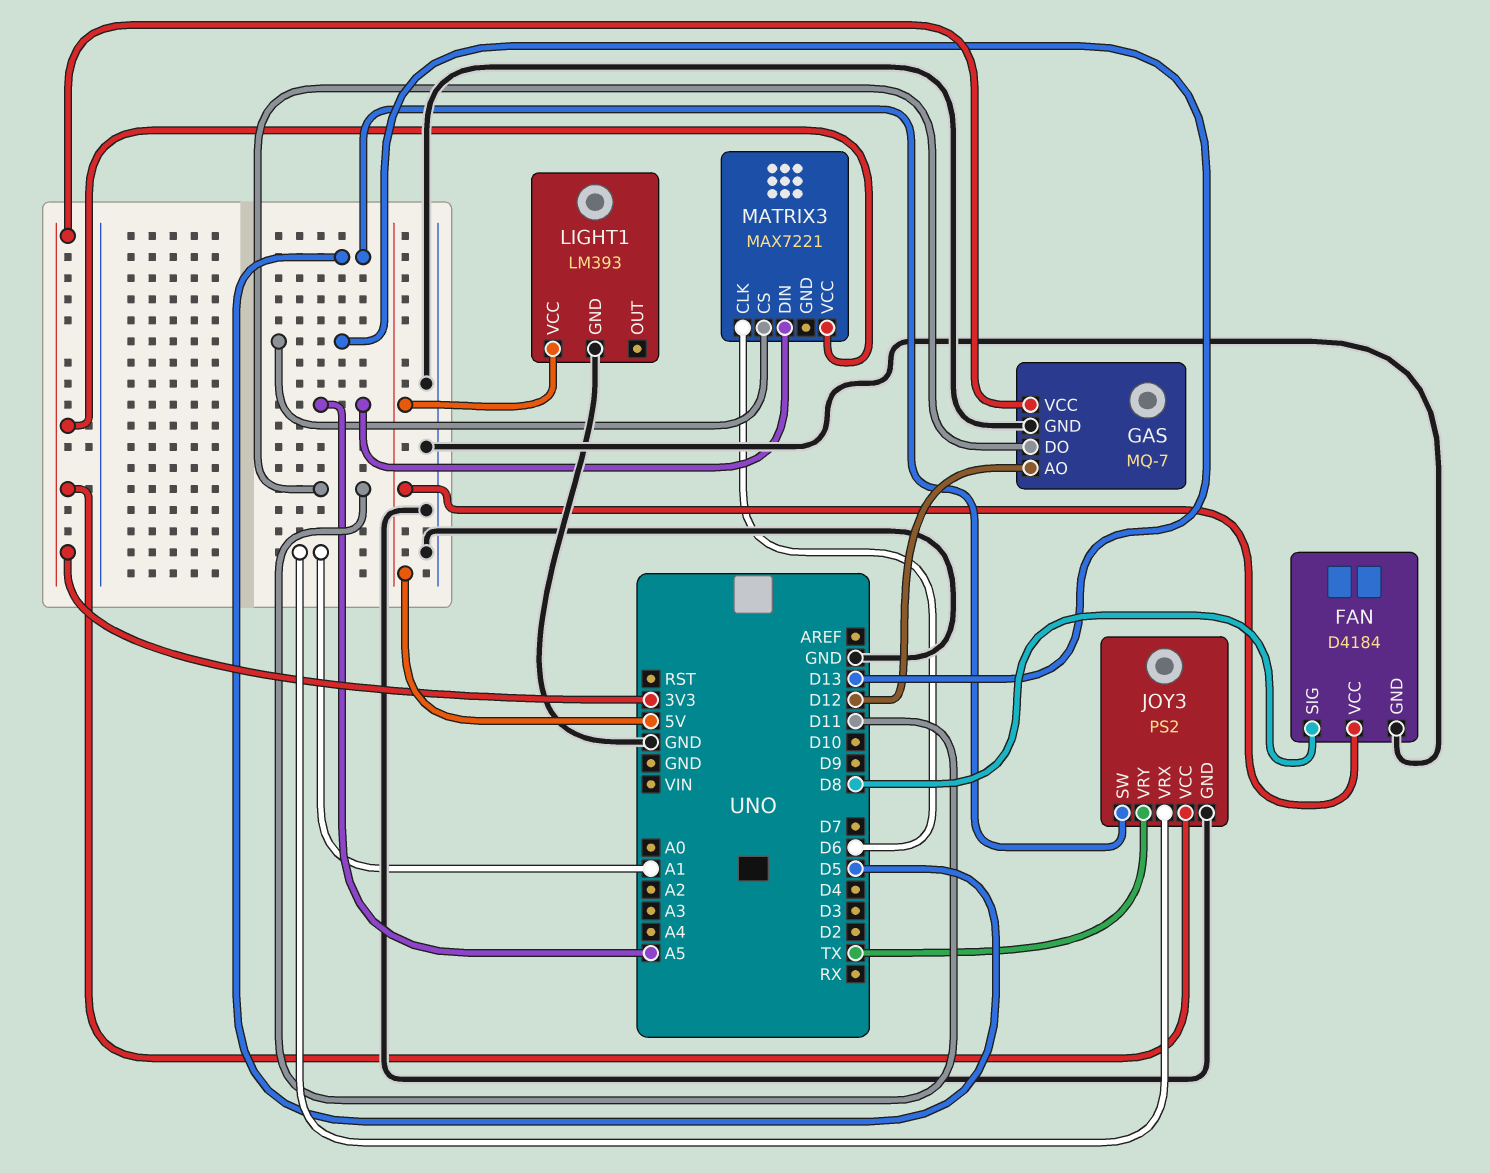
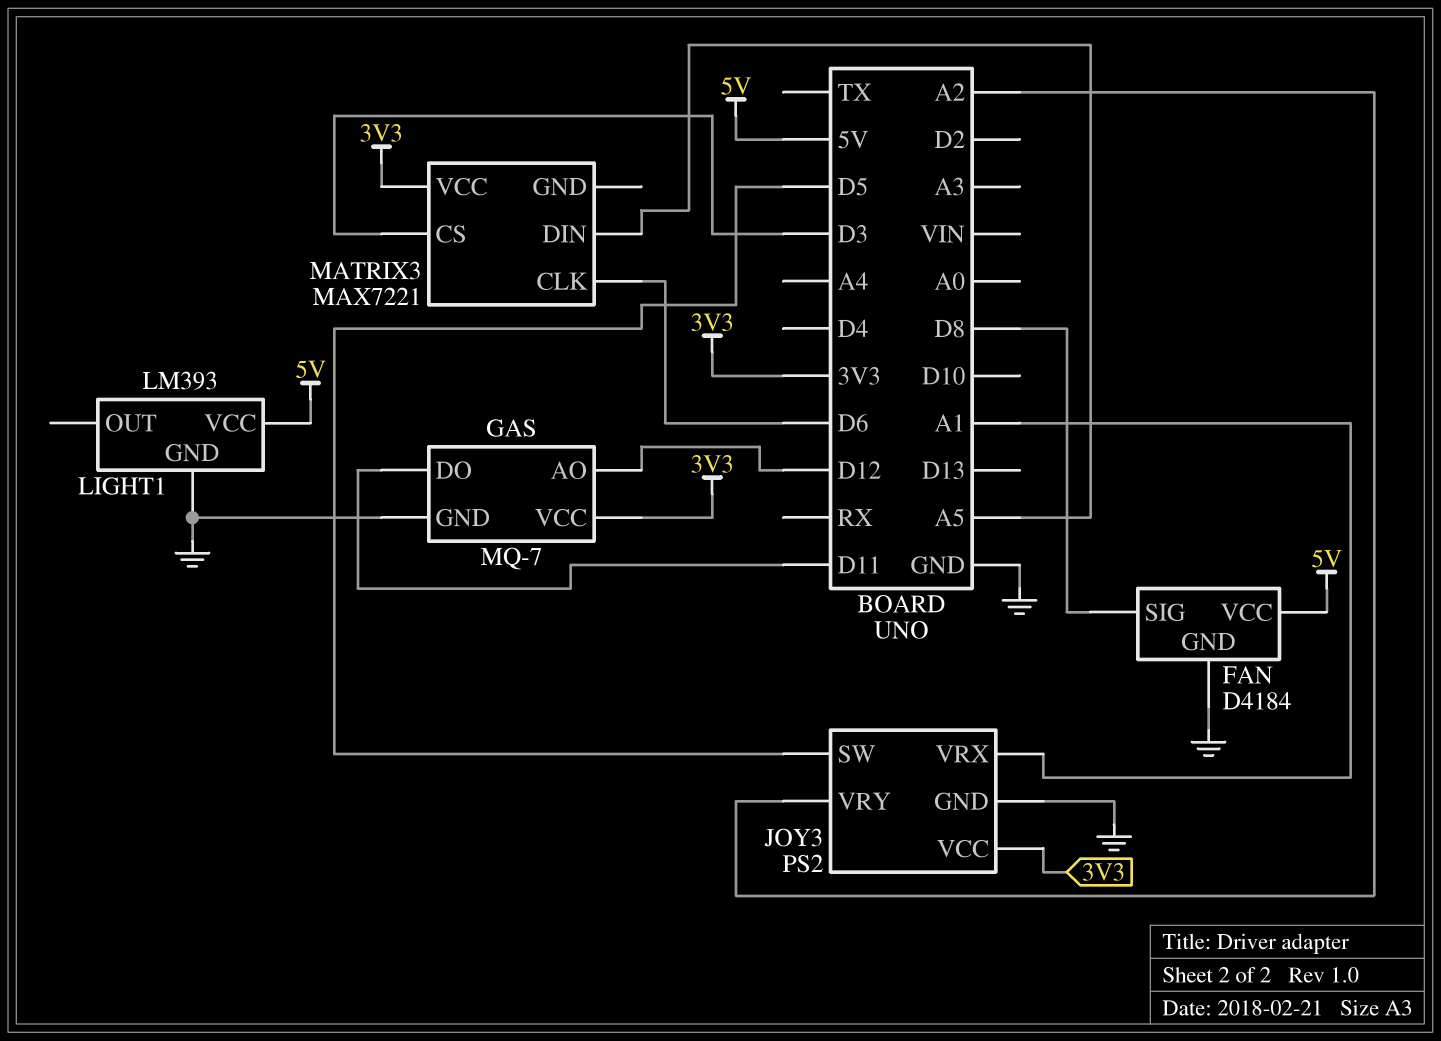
JOY3 pin VRY: TX -> A2
MATRIX3 pin CS: D13 -> D3

